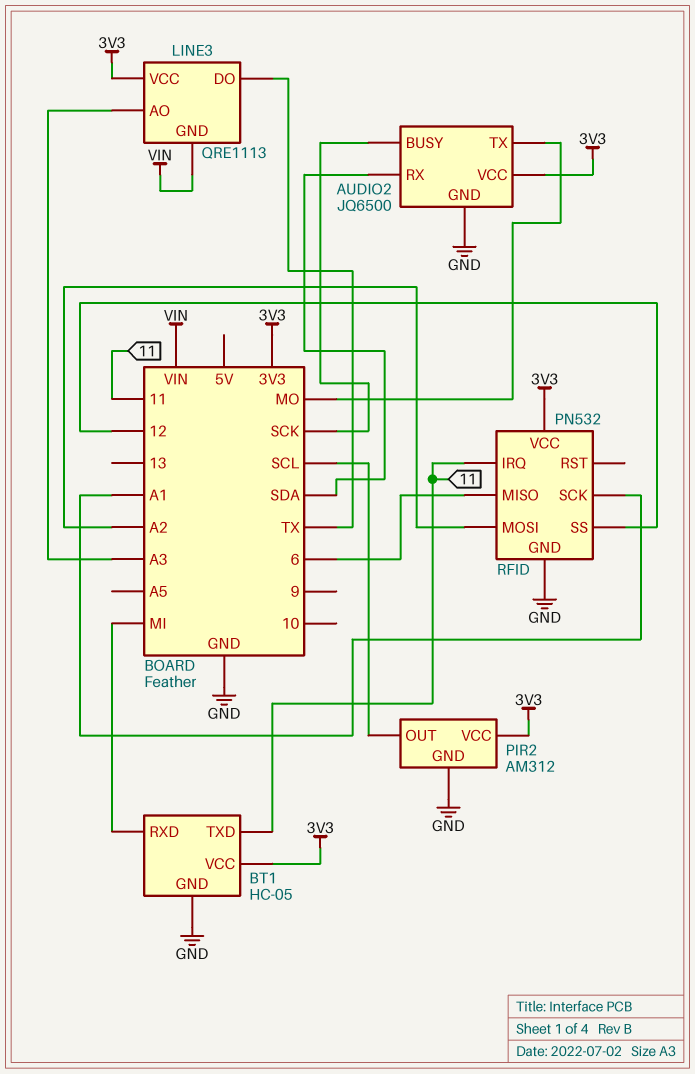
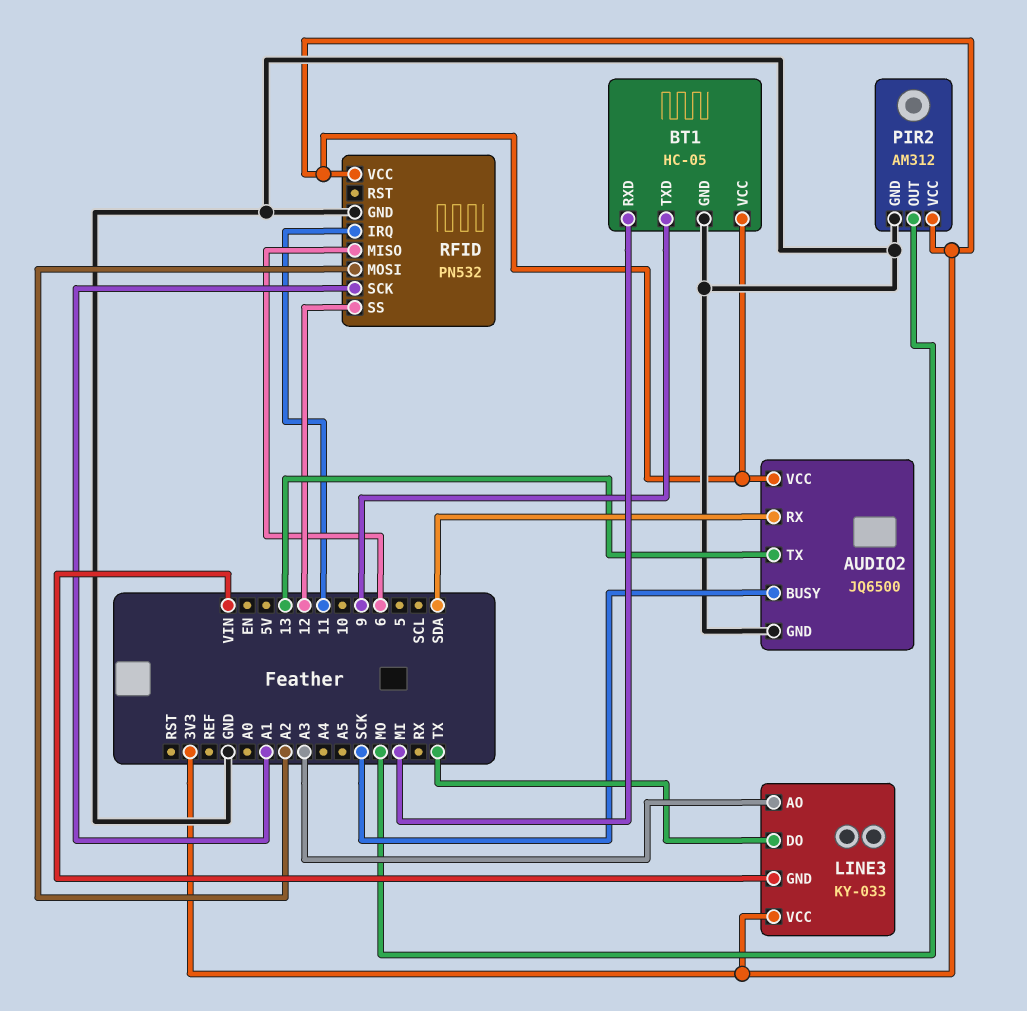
AUDIO2 pin TX: MO -> 13
BT1 pin TXD: 11 -> 9
LINE3: QRE1113 -> KY-033
PIR2 pin OUT: SCL -> MO

